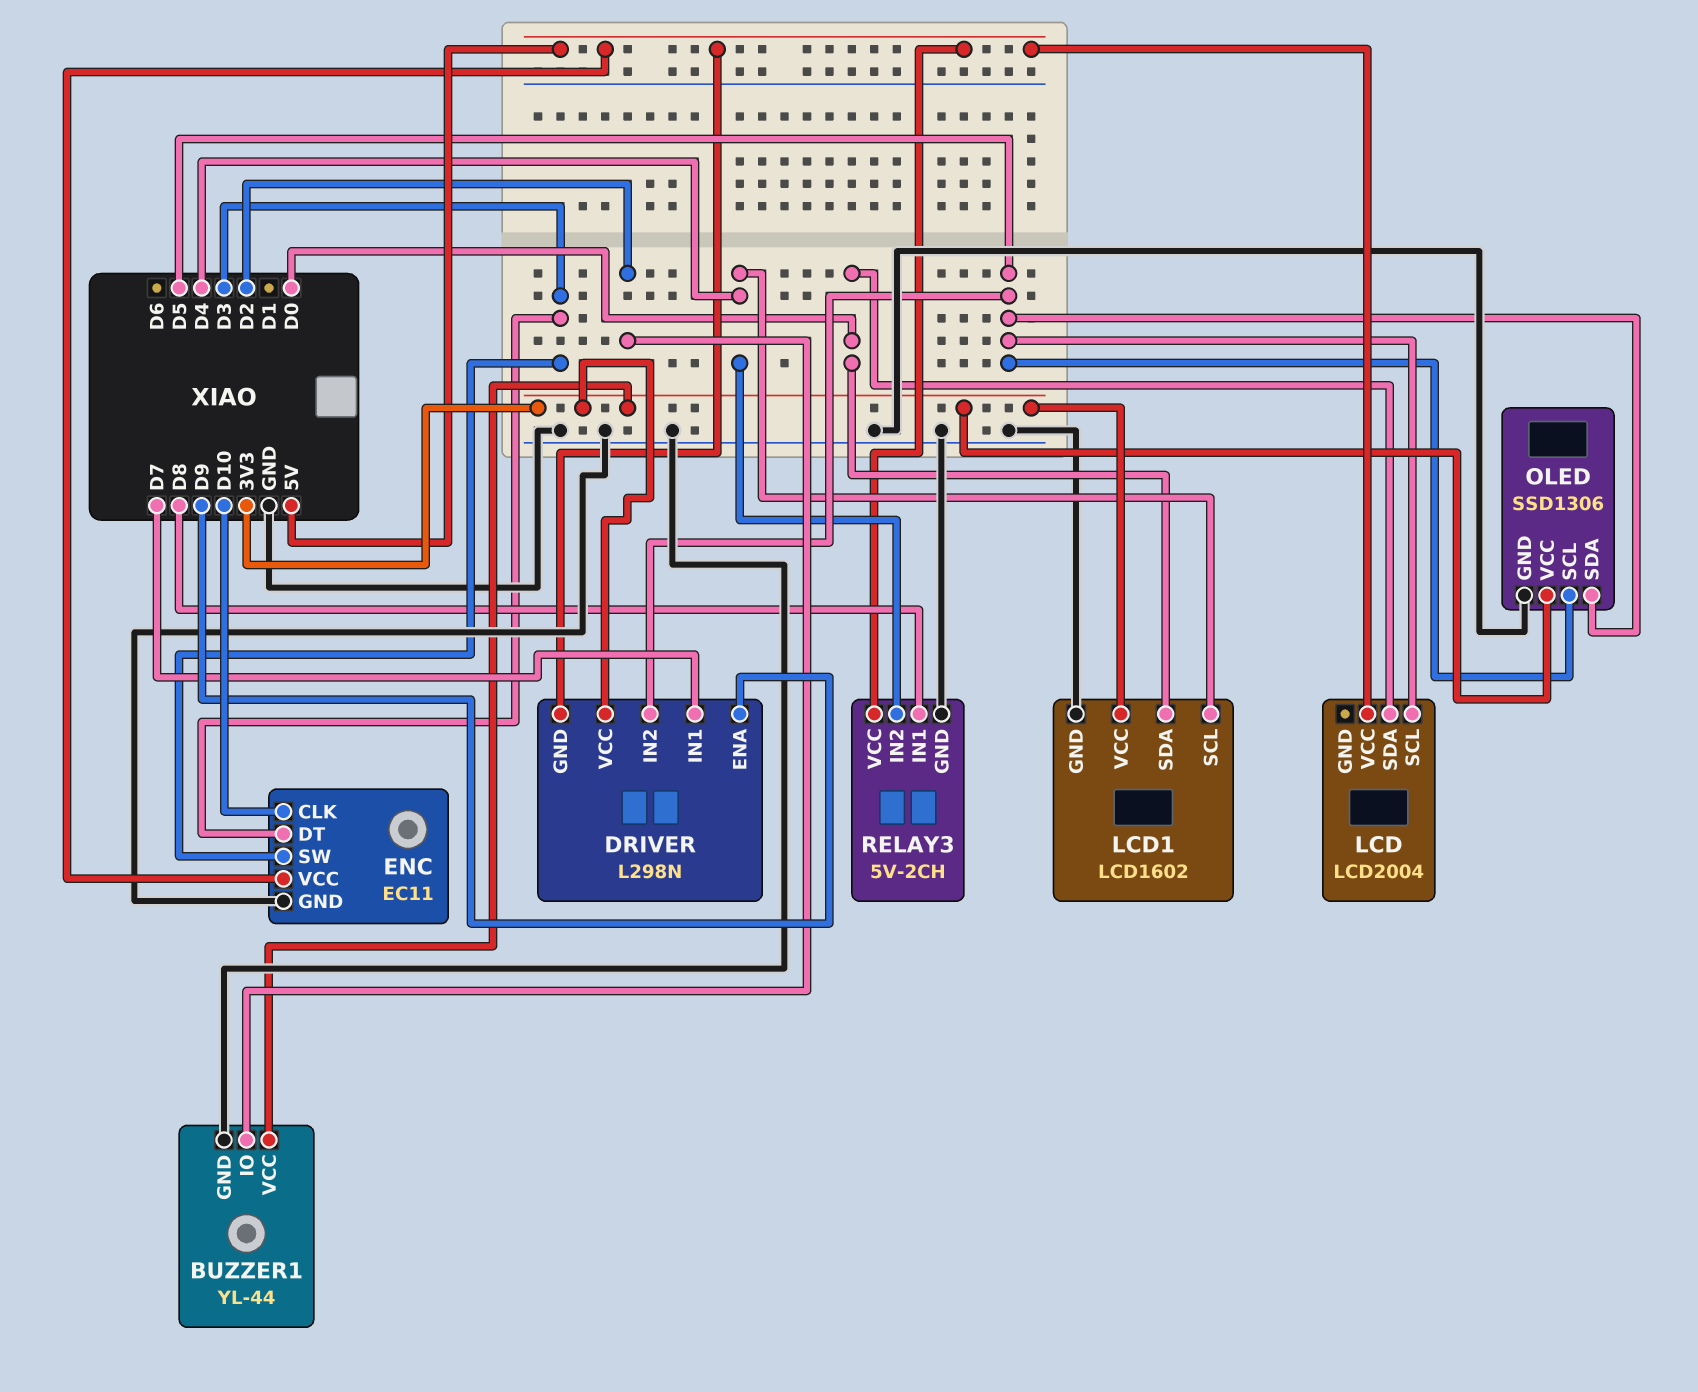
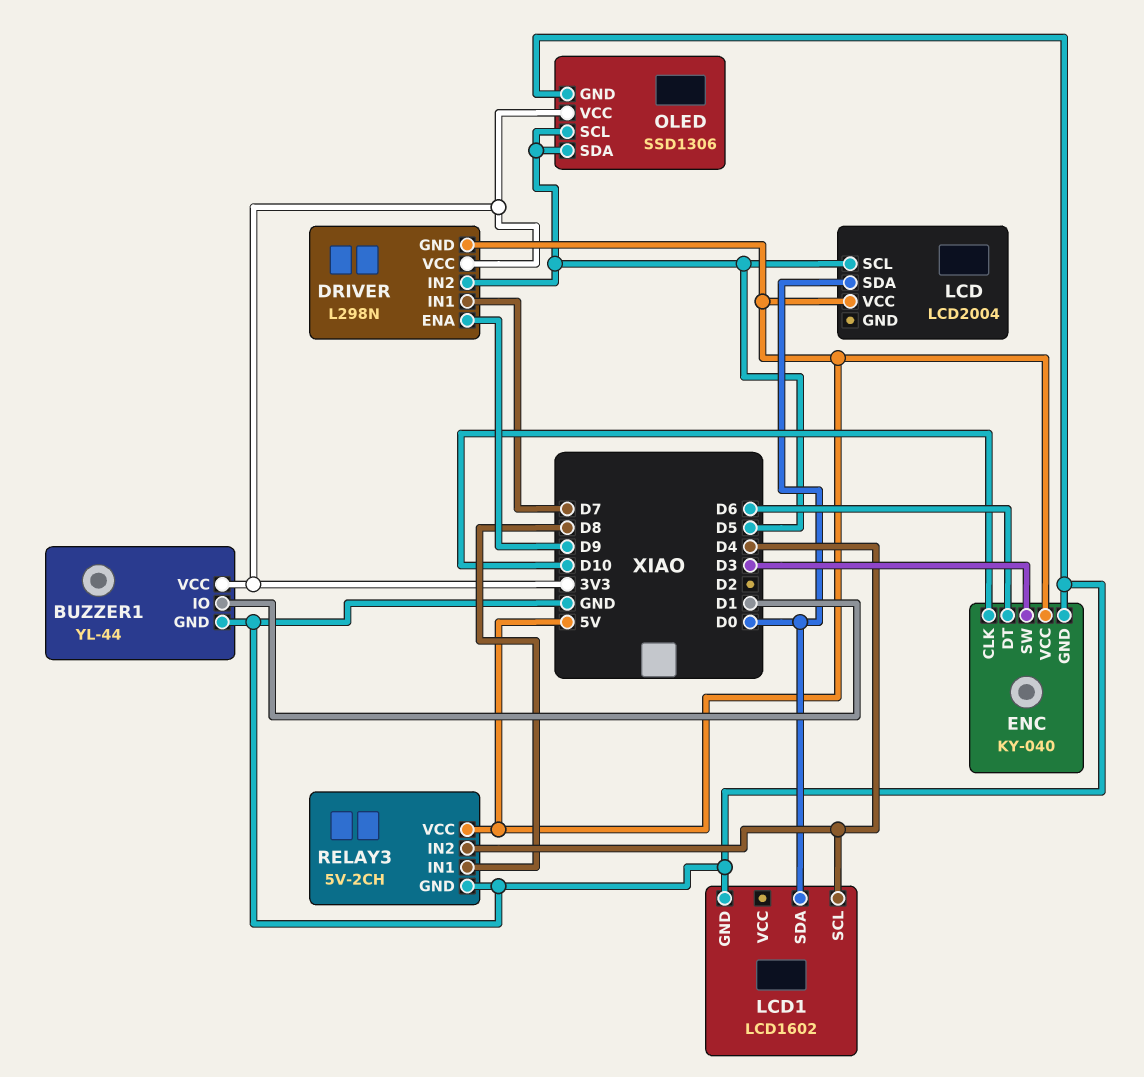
BUZZER1 pin IO: D2 -> D1
ENC: EC11 -> KY-040
ENC pin DT: D3 -> D6
LCD1 pin VCC: 3V3 -> none

